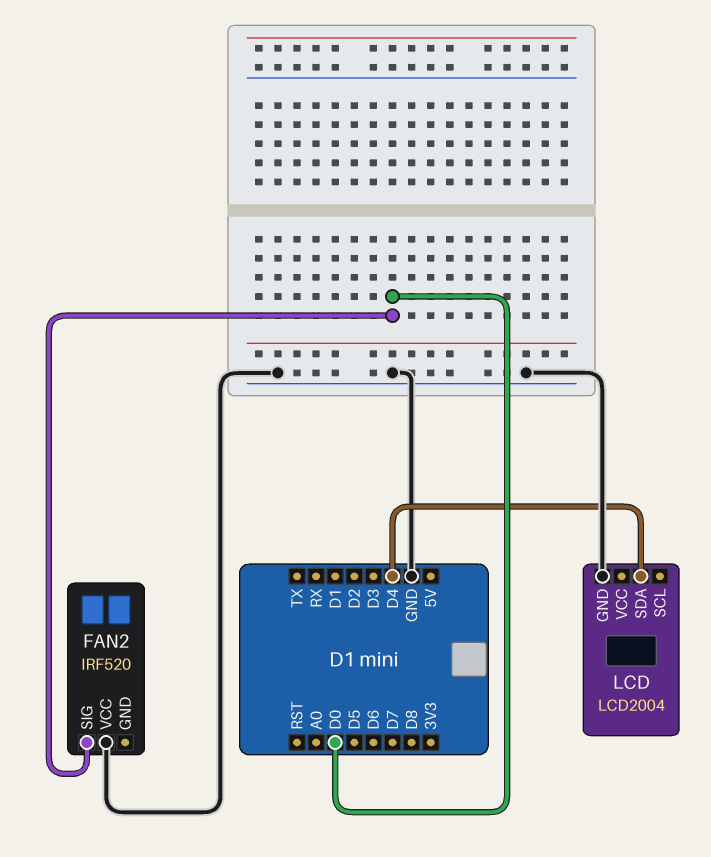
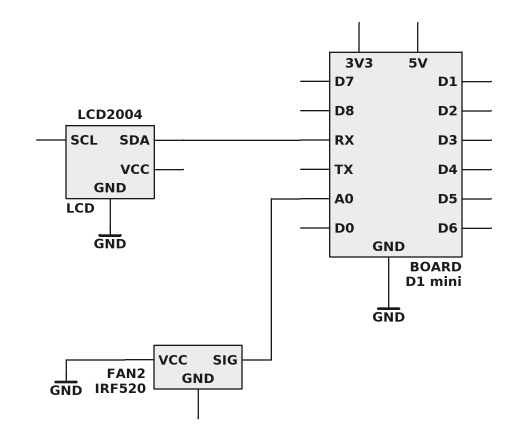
FAN2 pin SIG: D0 -> A0
LCD pin SDA: D4 -> RX

